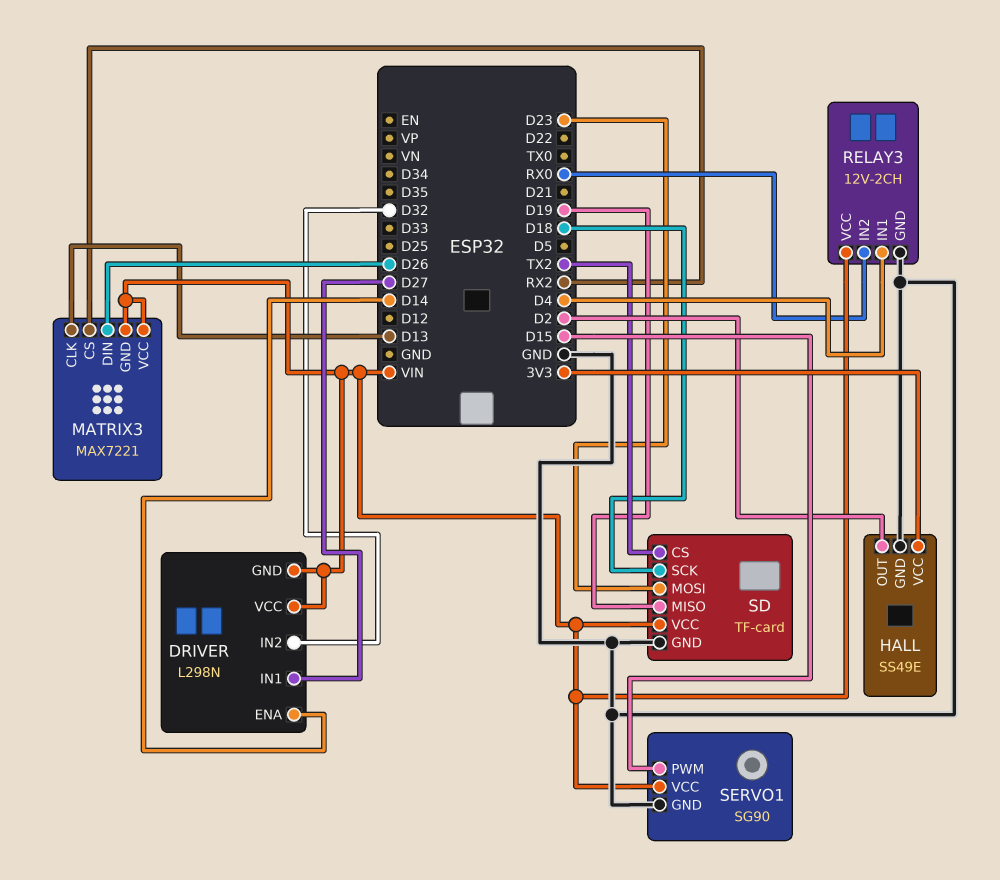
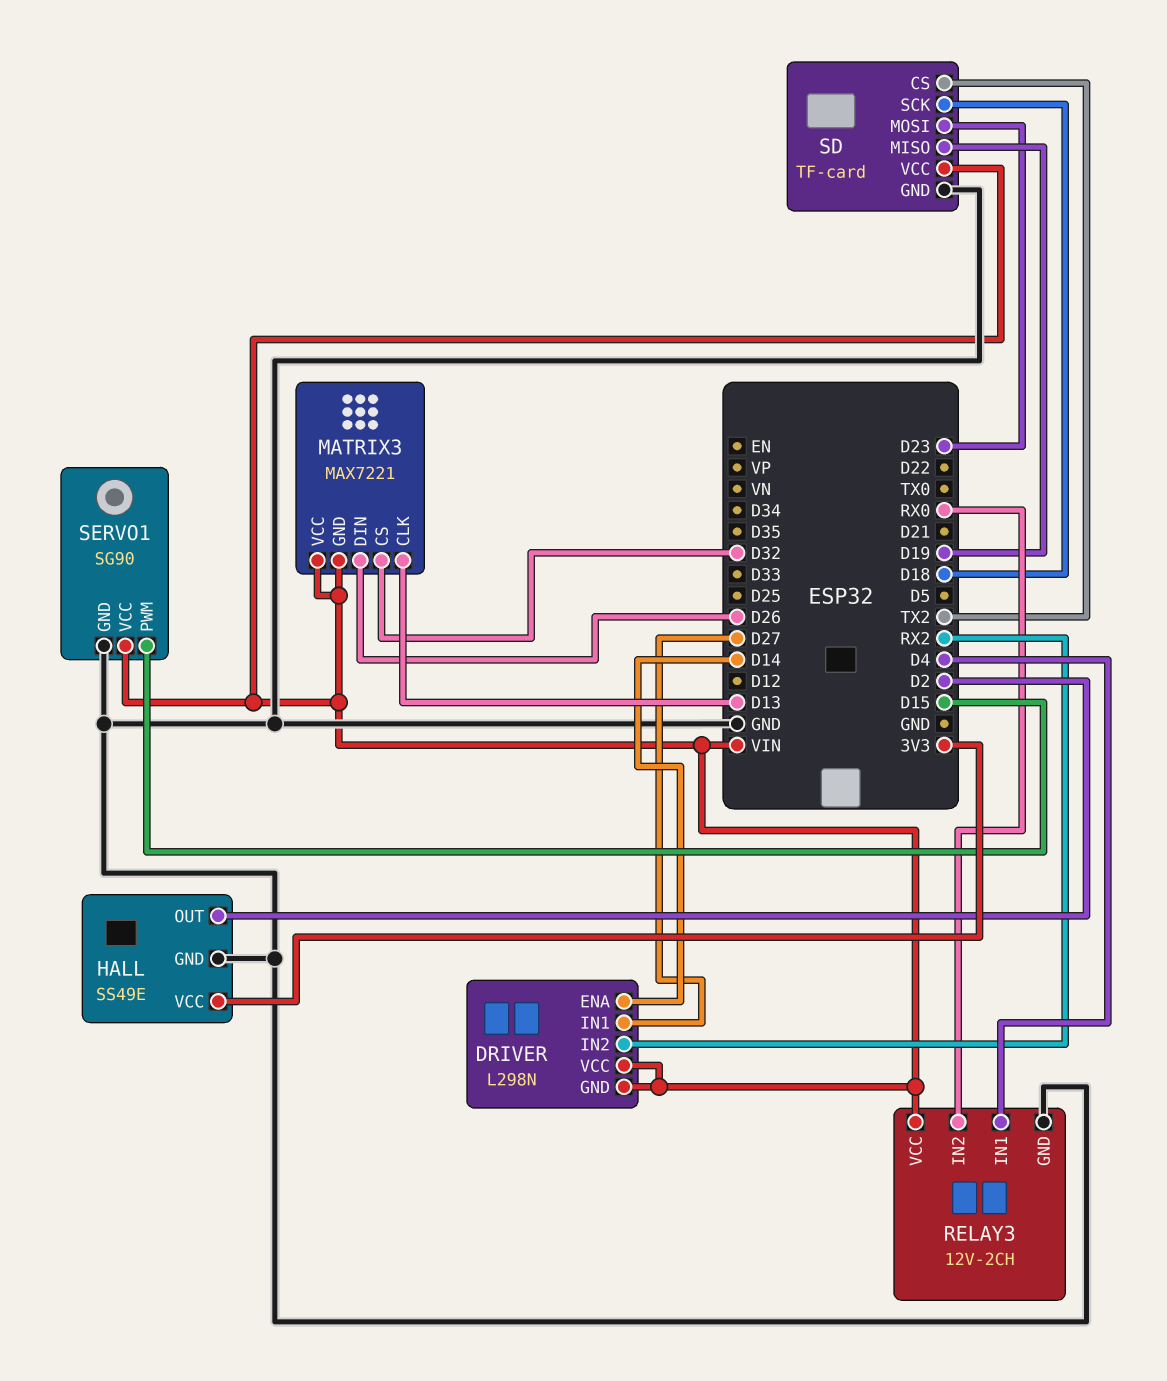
DRIVER pin IN2: D32 -> RX2
MATRIX3 pin CS: RX2 -> D32

